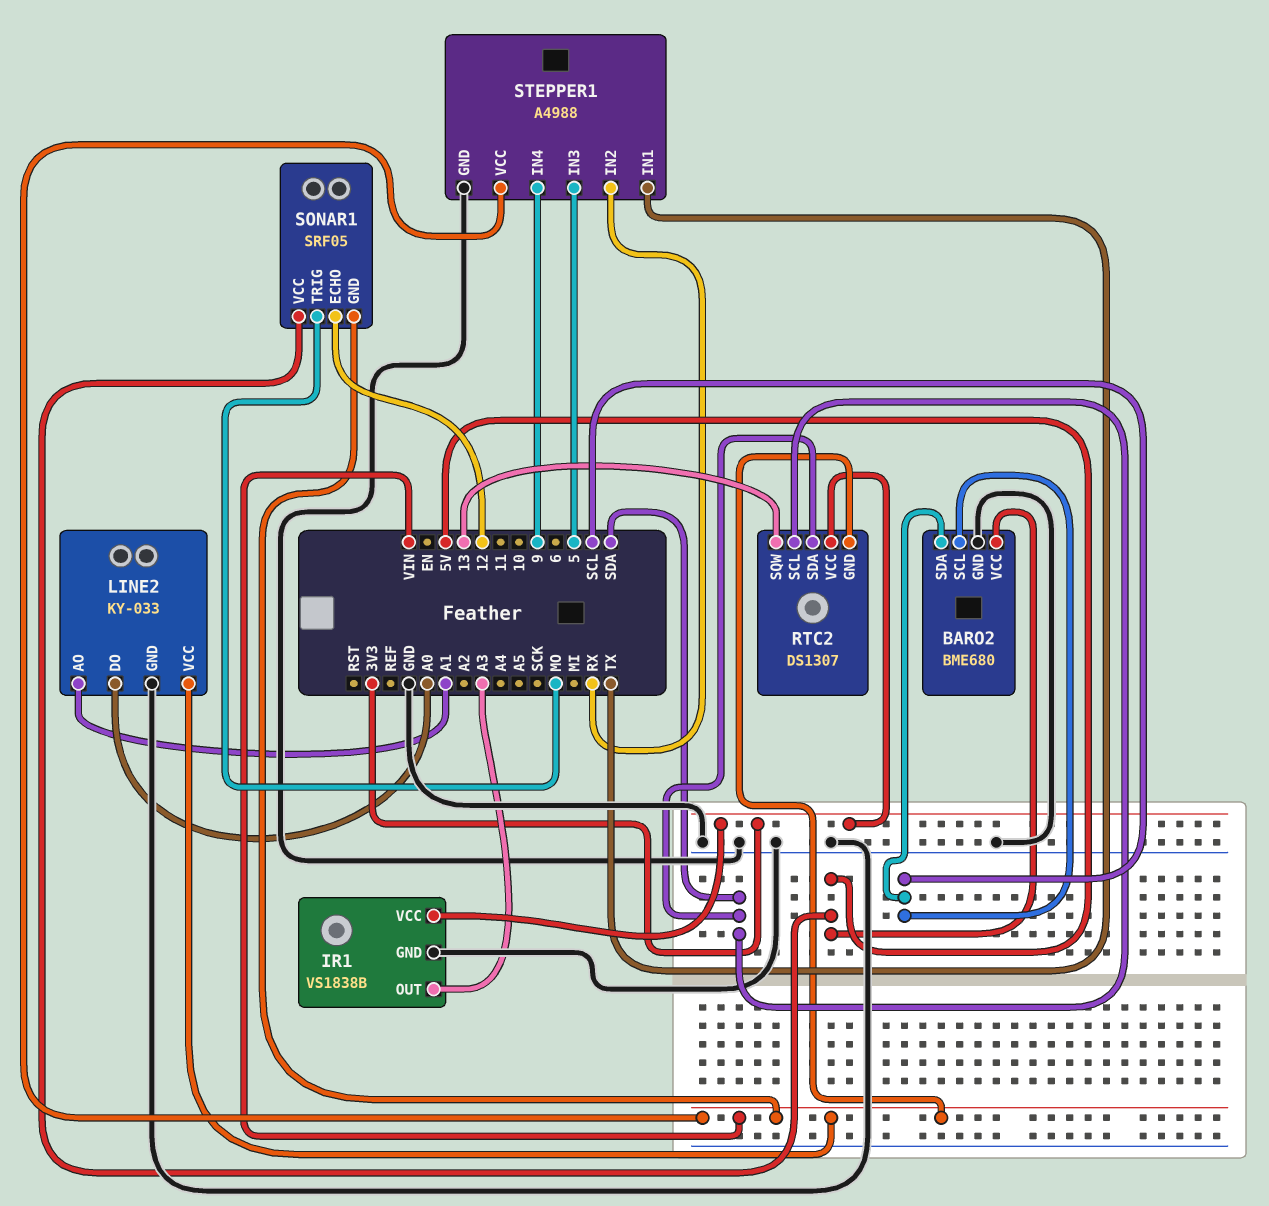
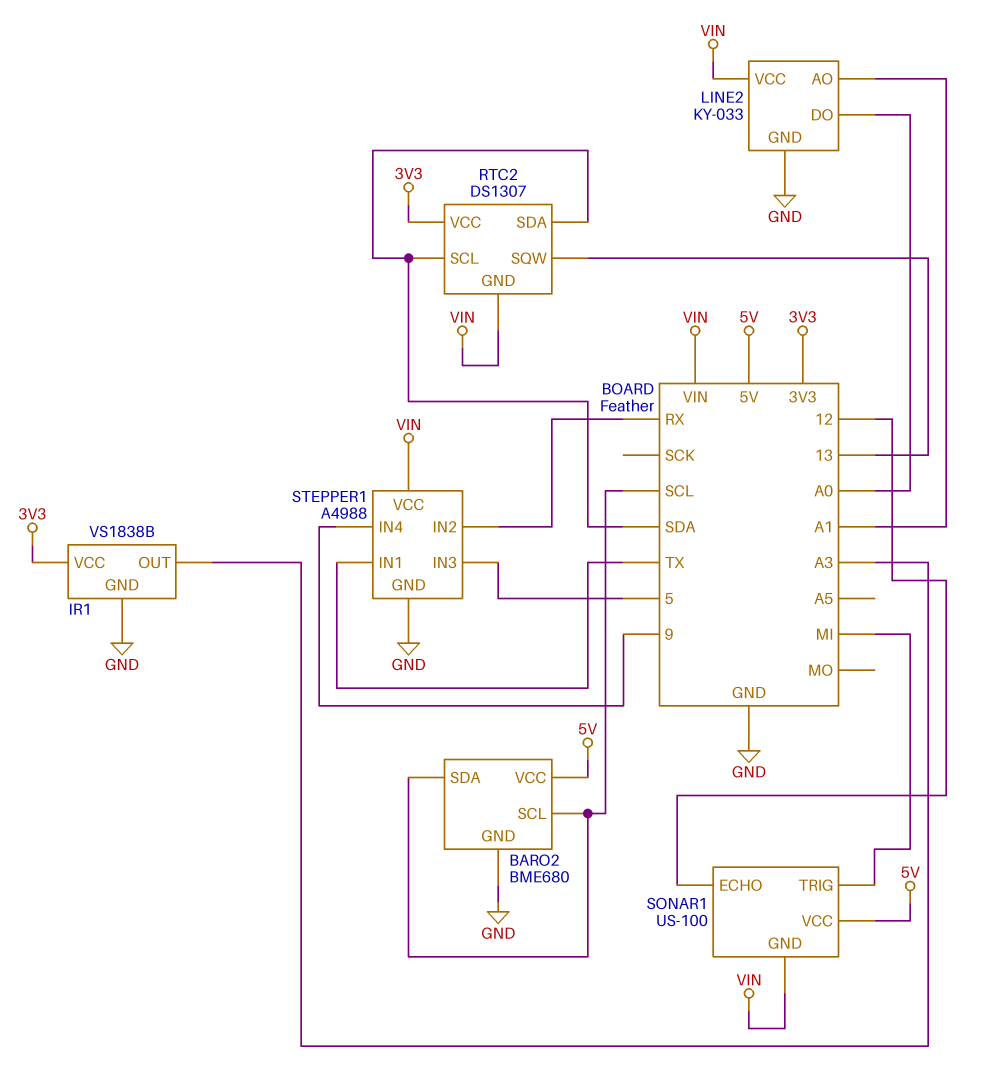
SONAR1: SRF05 -> US-100
SONAR1 pin TRIG: MO -> MI

